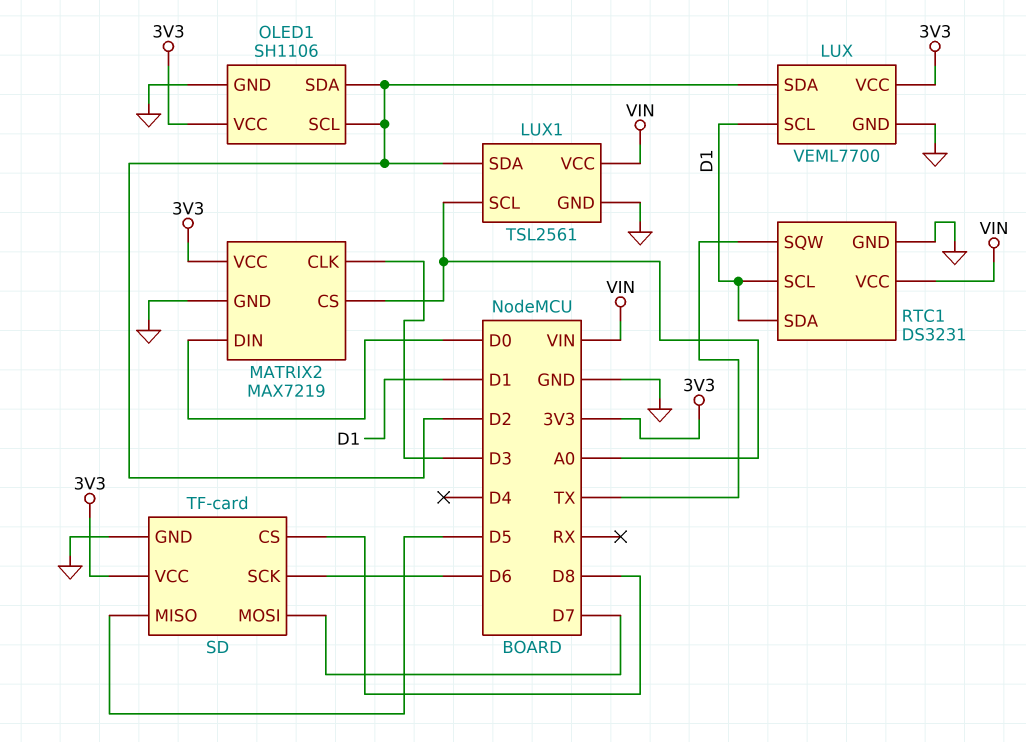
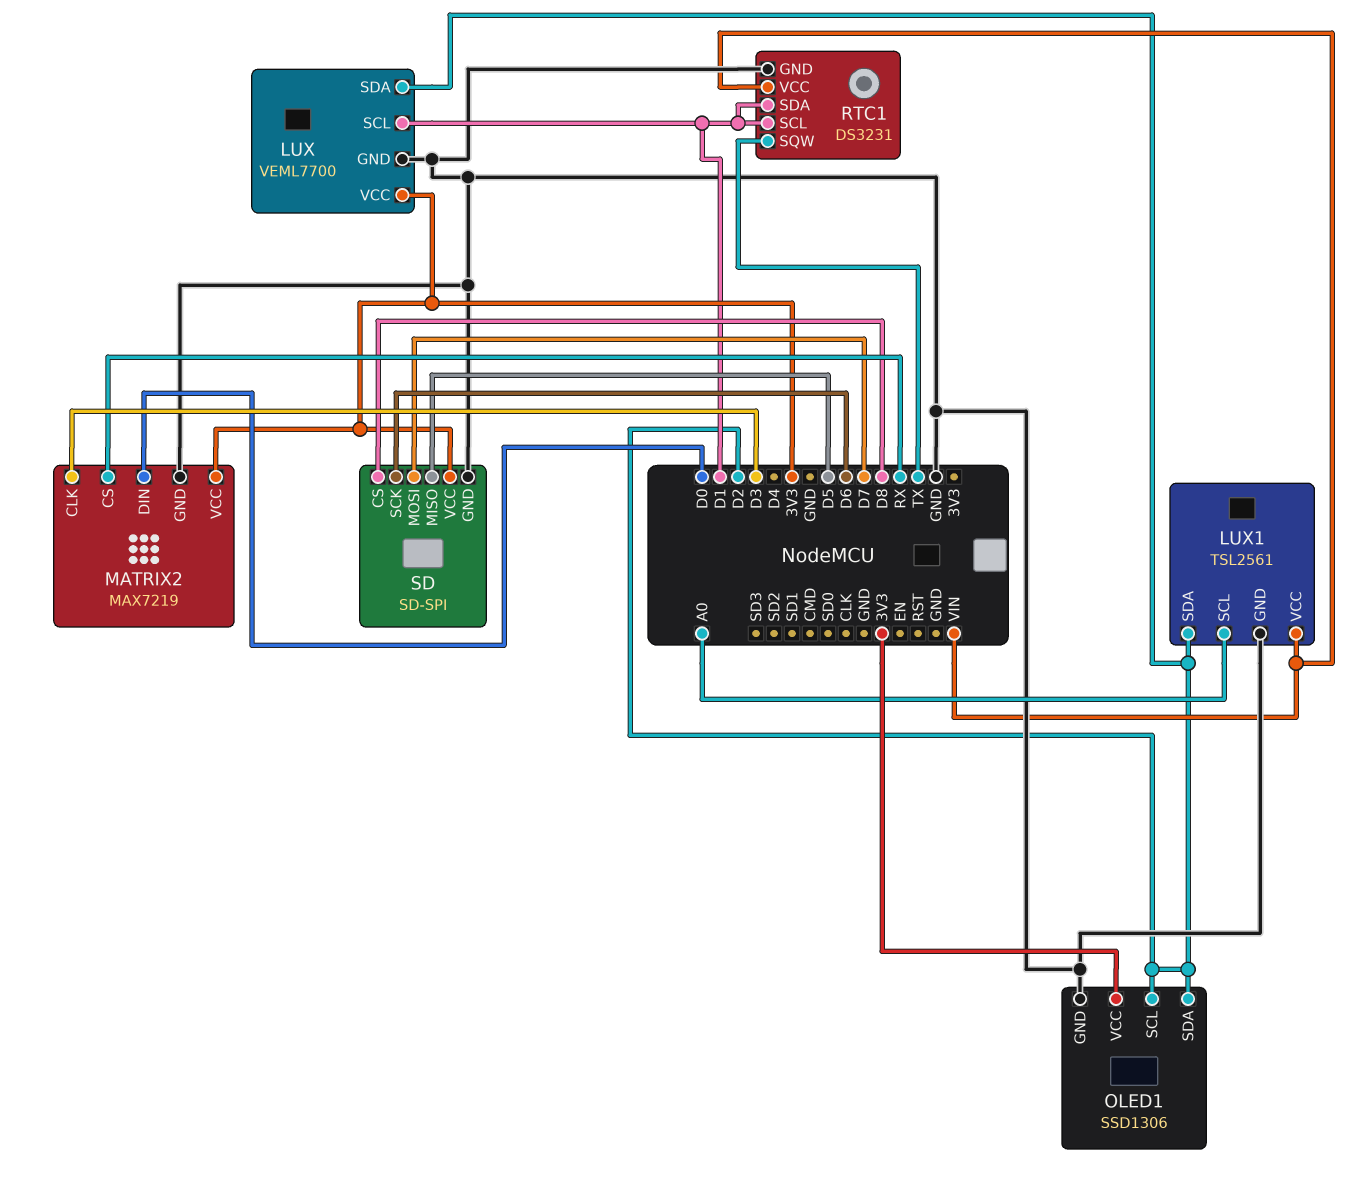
MATRIX2 pin CS: A0 -> RX
OLED1: SH1106 -> SSD1306
SD: TF-card -> SD-SPI

